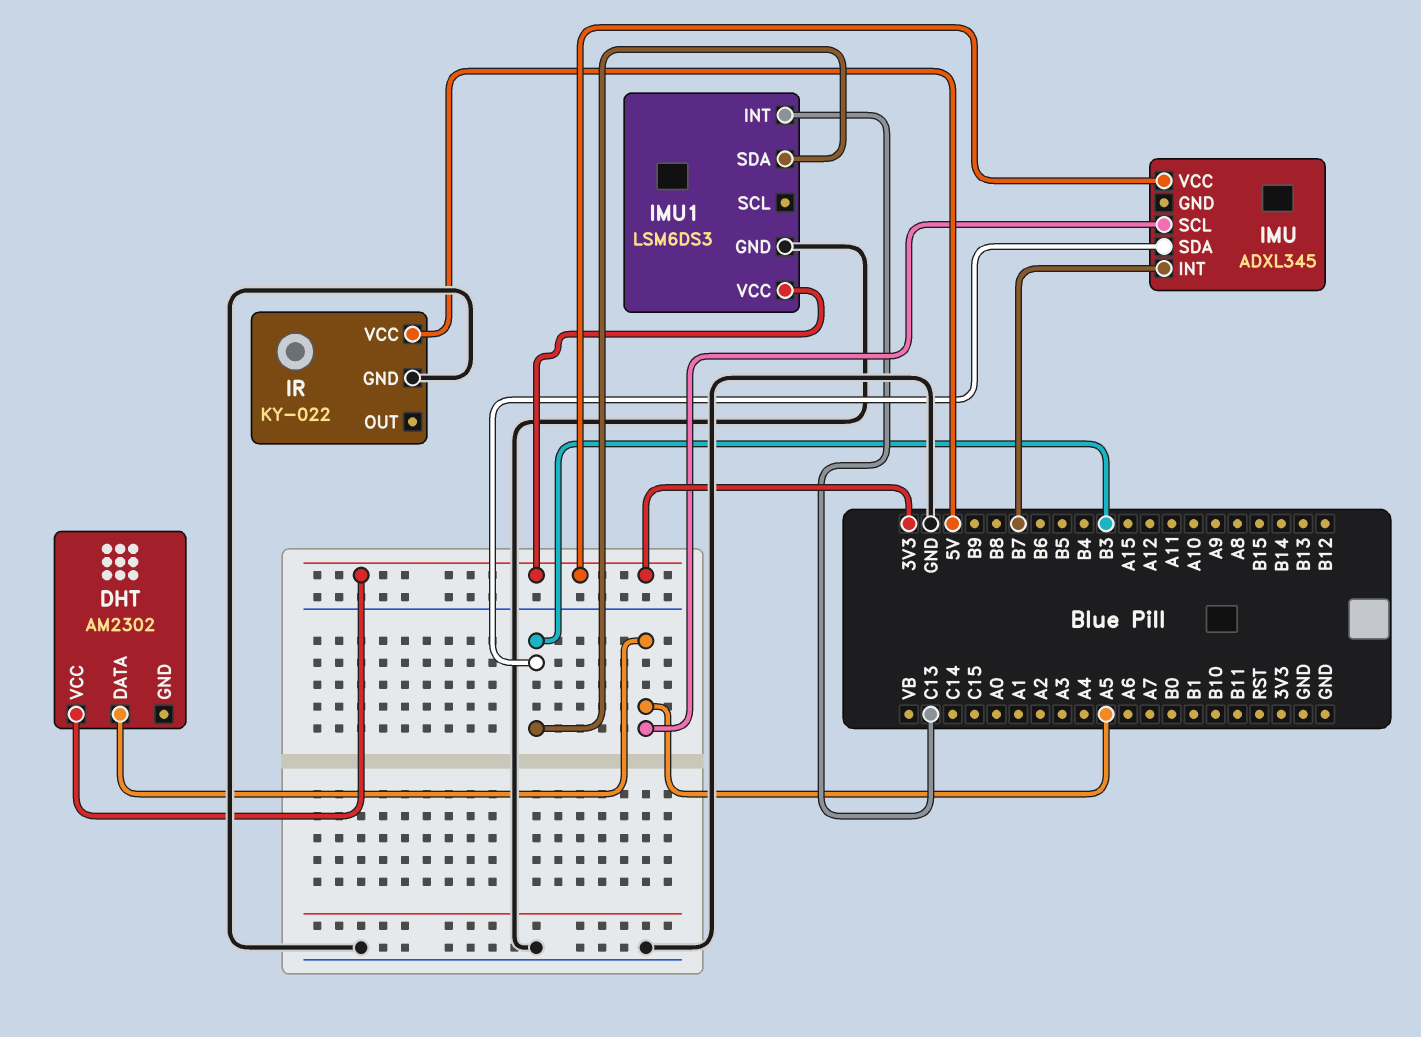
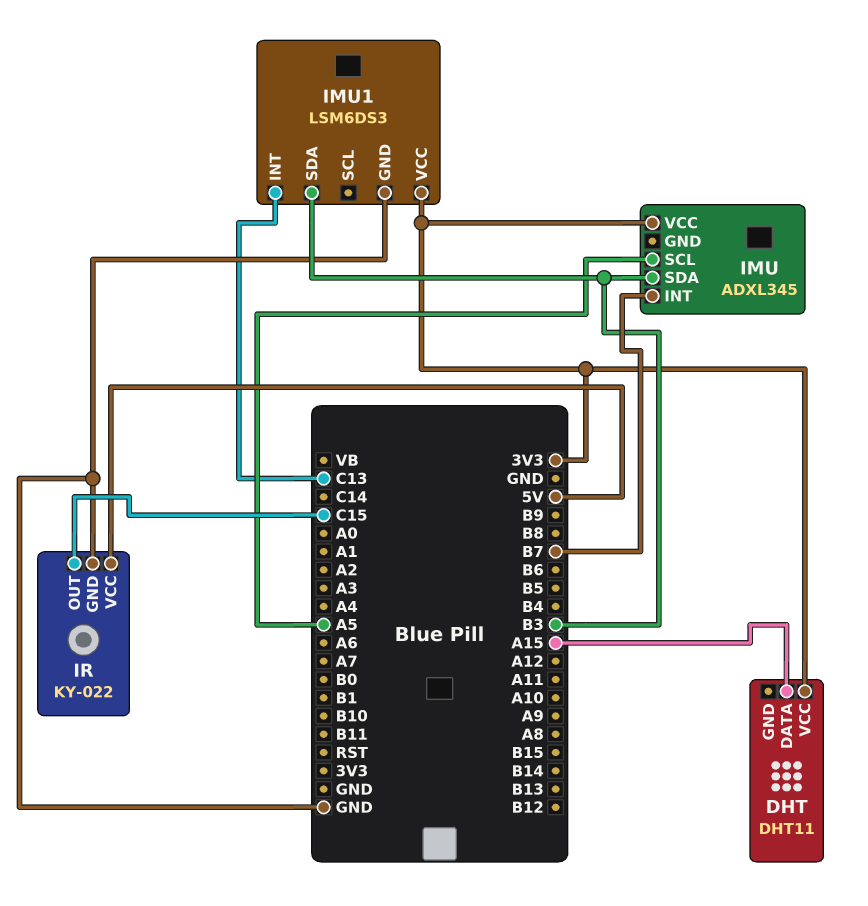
DHT: AM2302 -> DHT11
DHT pin DATA: A5 -> A15
IR pin OUT: none -> C15

